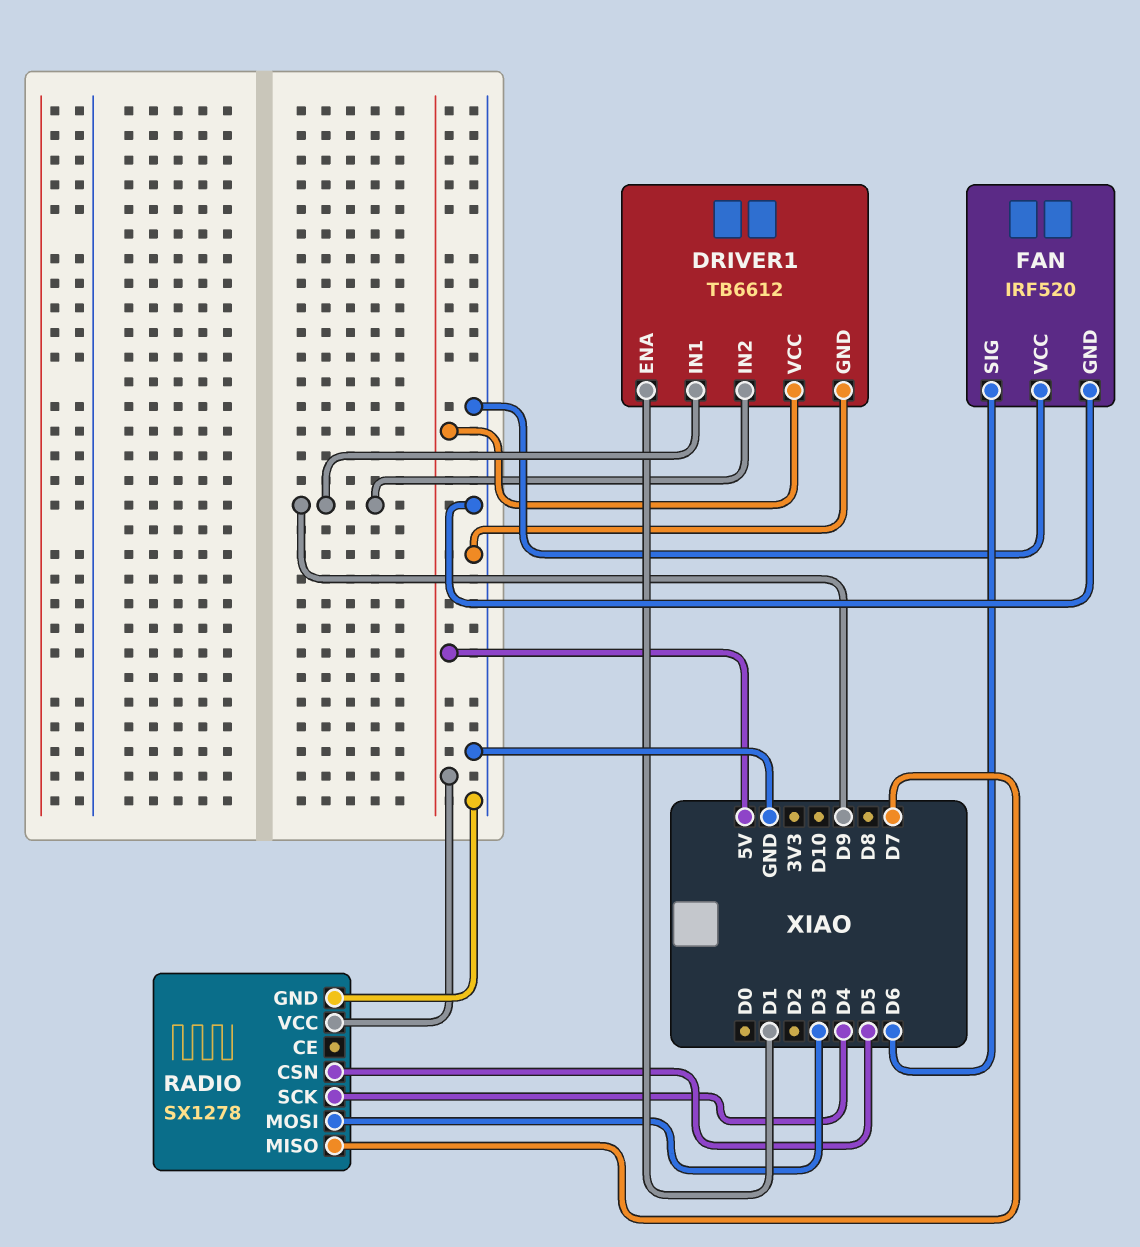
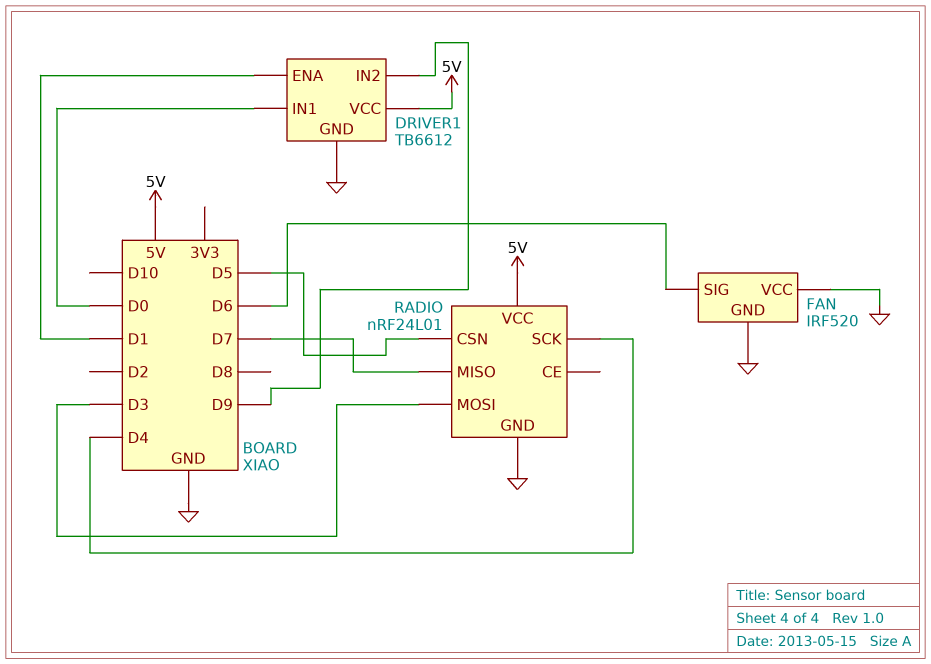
DRIVER1 pin IN1: D9 -> D0
RADIO: SX1278 -> nRF24L01

